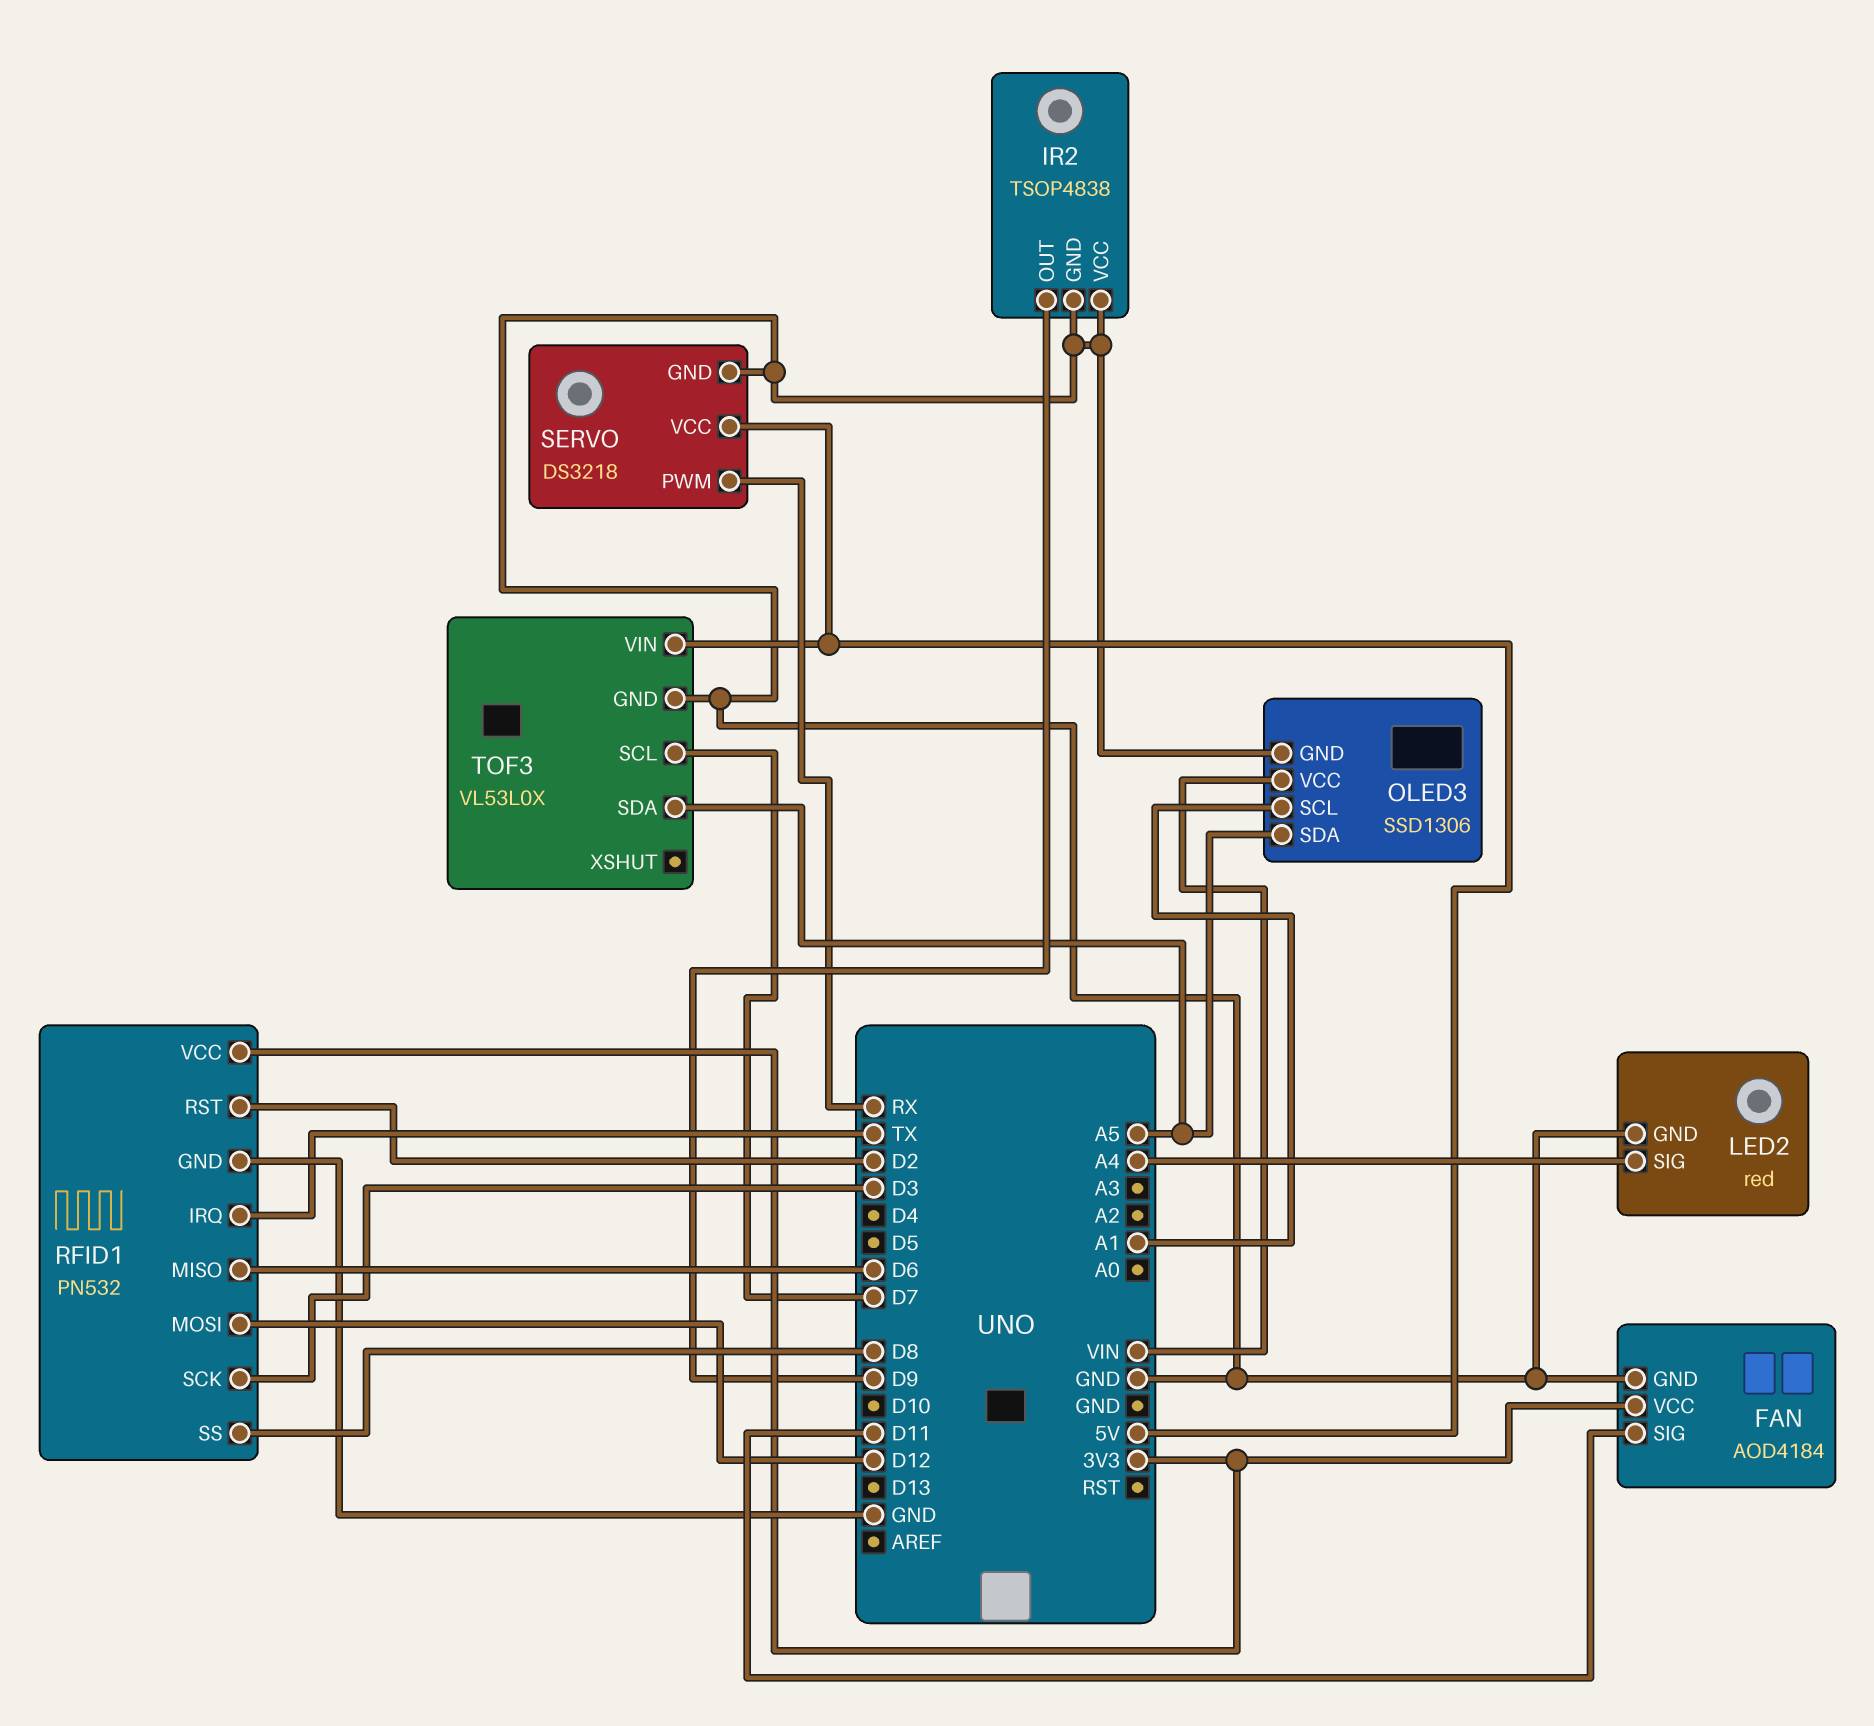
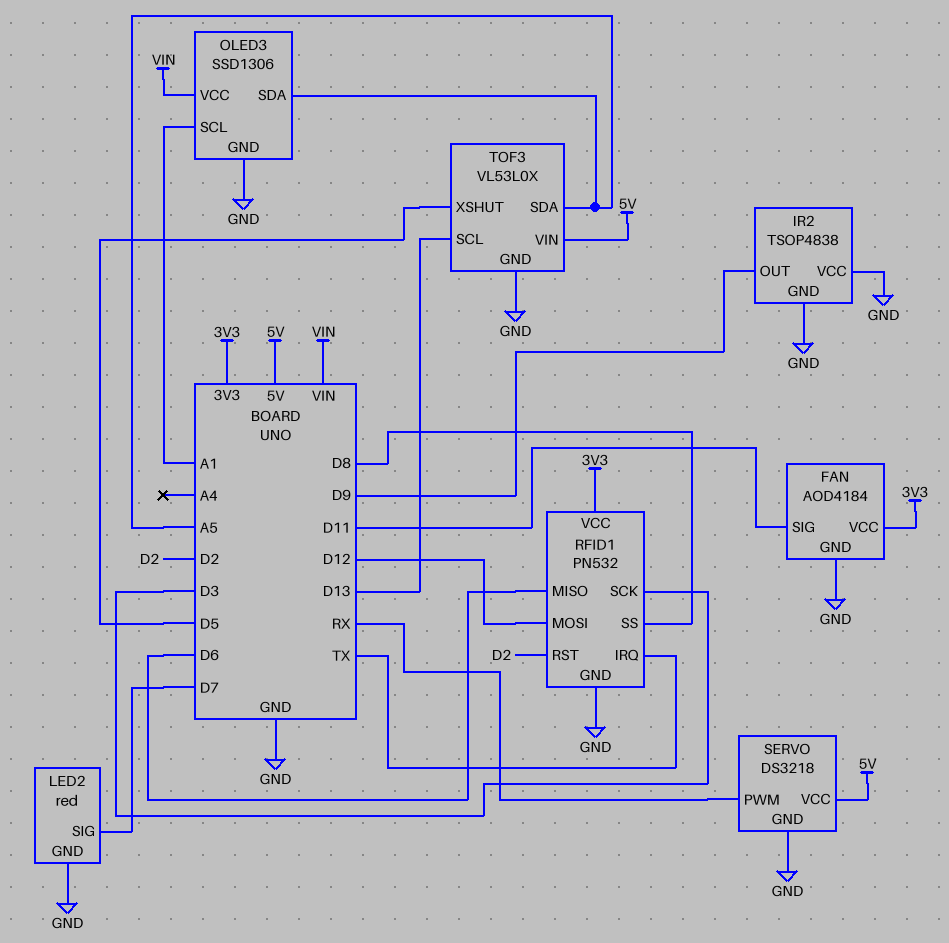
LED2 pin SIG: A4 -> D7
TOF3 pin SCL: D7 -> D13
TOF3 pin XSHUT: none -> D5

